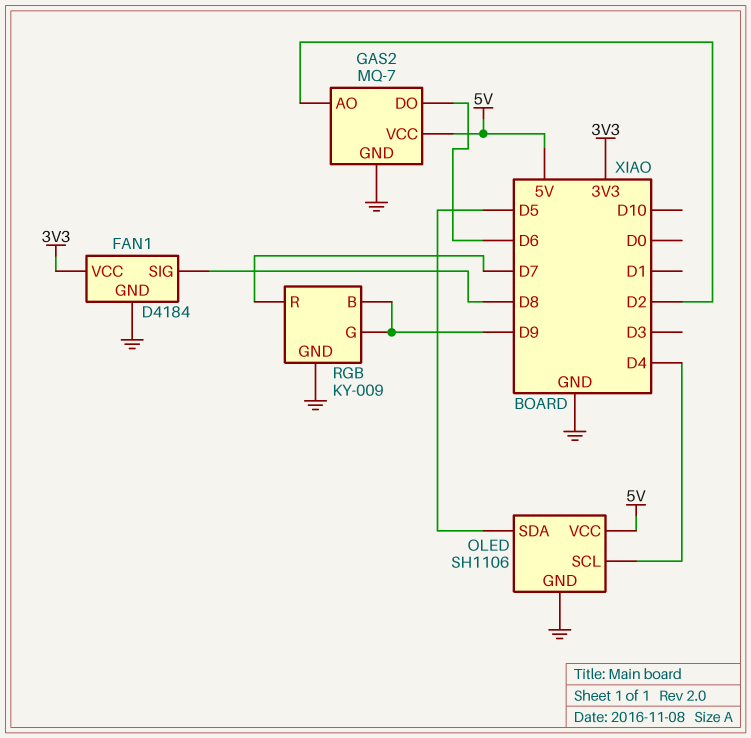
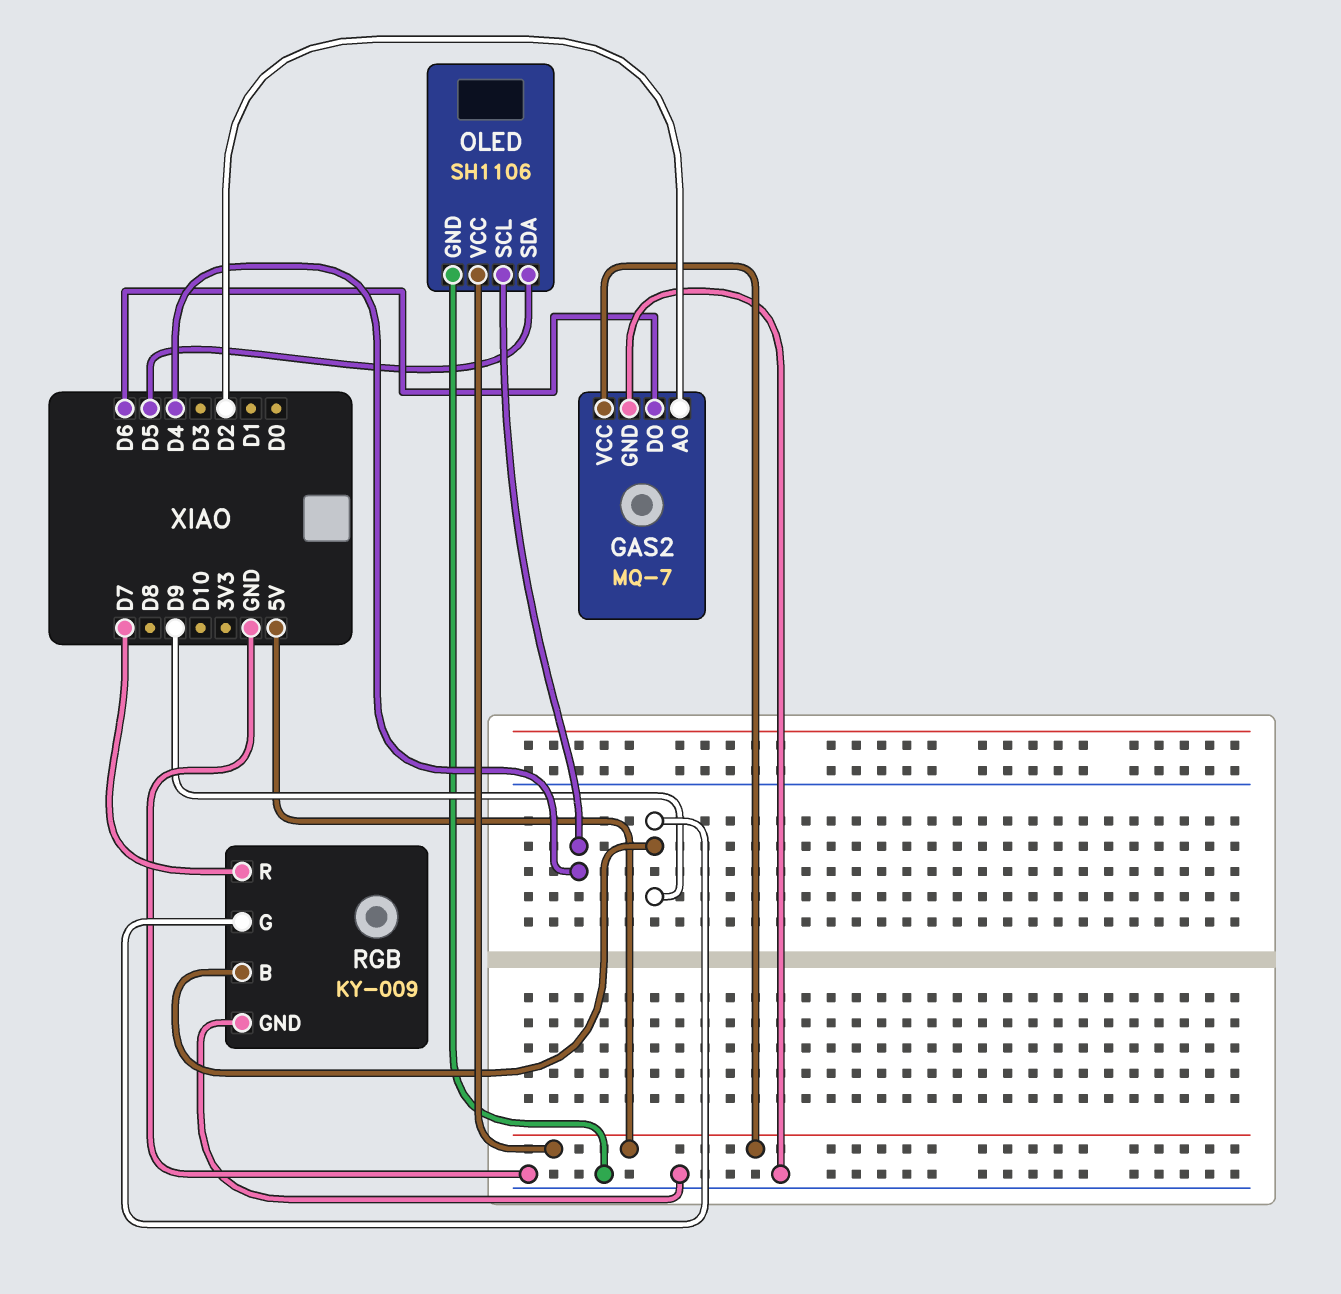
FAN1: D4184 -> none
FAN1 pin GND: GND -> none
FAN1 pin SIG: D8 -> none
FAN1 pin VCC: 3V3 -> none

